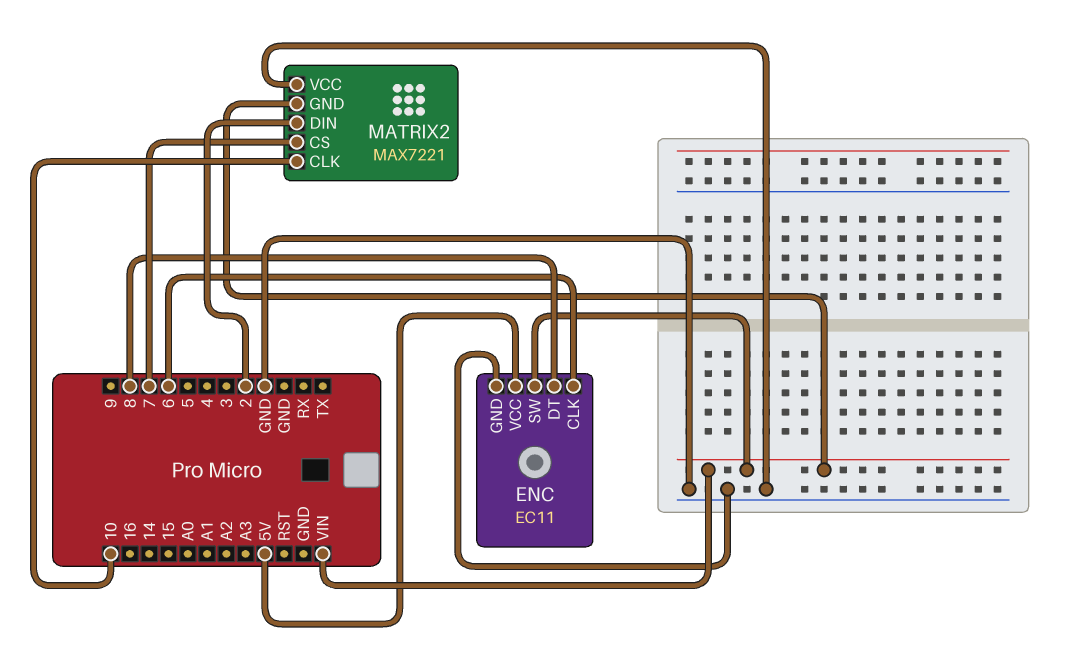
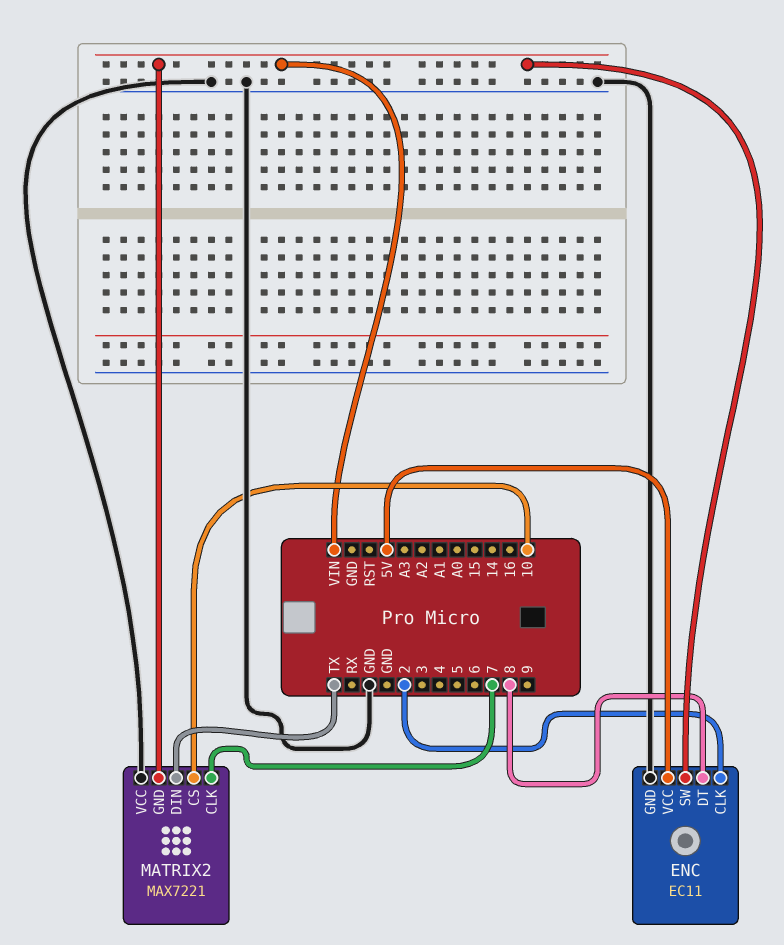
ENC pin CLK: 6 -> 2
MATRIX2 pin CLK: 10 -> 7
MATRIX2 pin CS: 7 -> 10
MATRIX2 pin DIN: 2 -> TX

